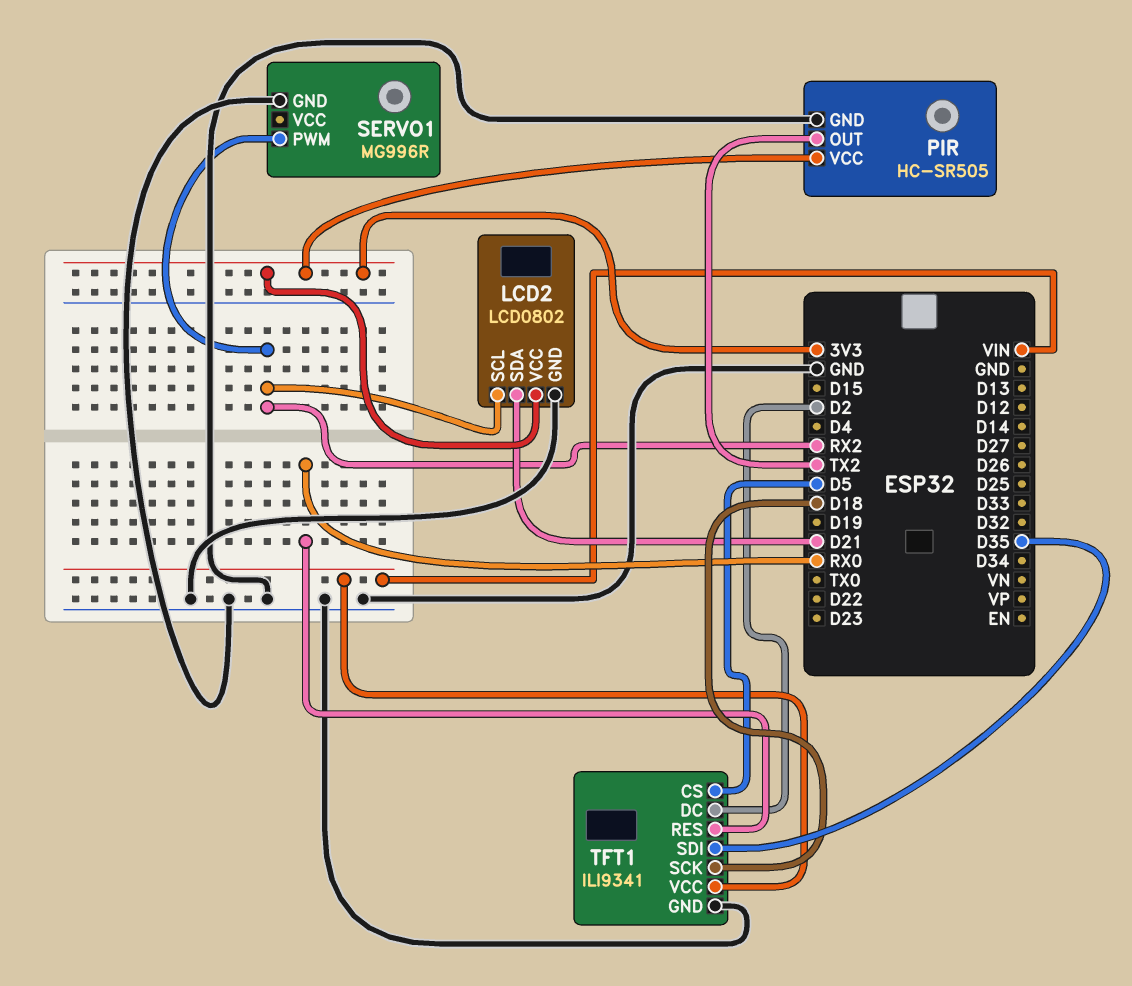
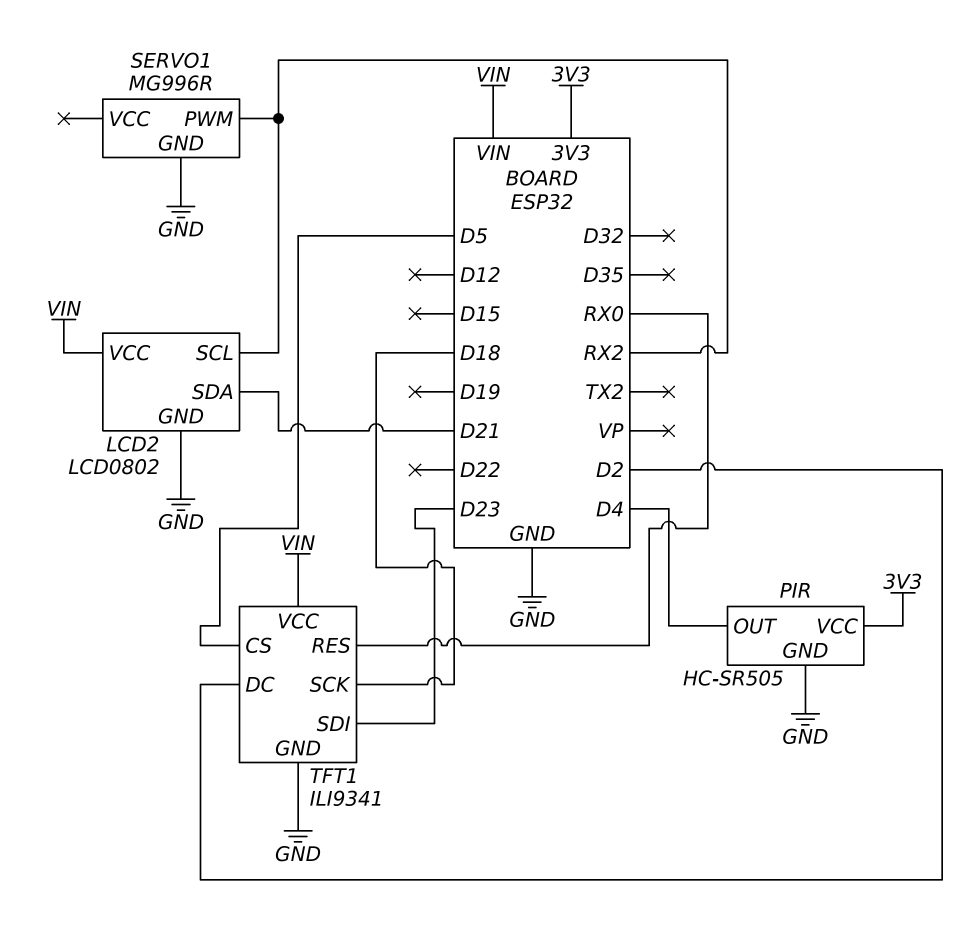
LCD2 pin VCC: 3V3 -> VIN
PIR pin OUT: TX2 -> D4
TFT1 pin SDI: D35 -> D23

